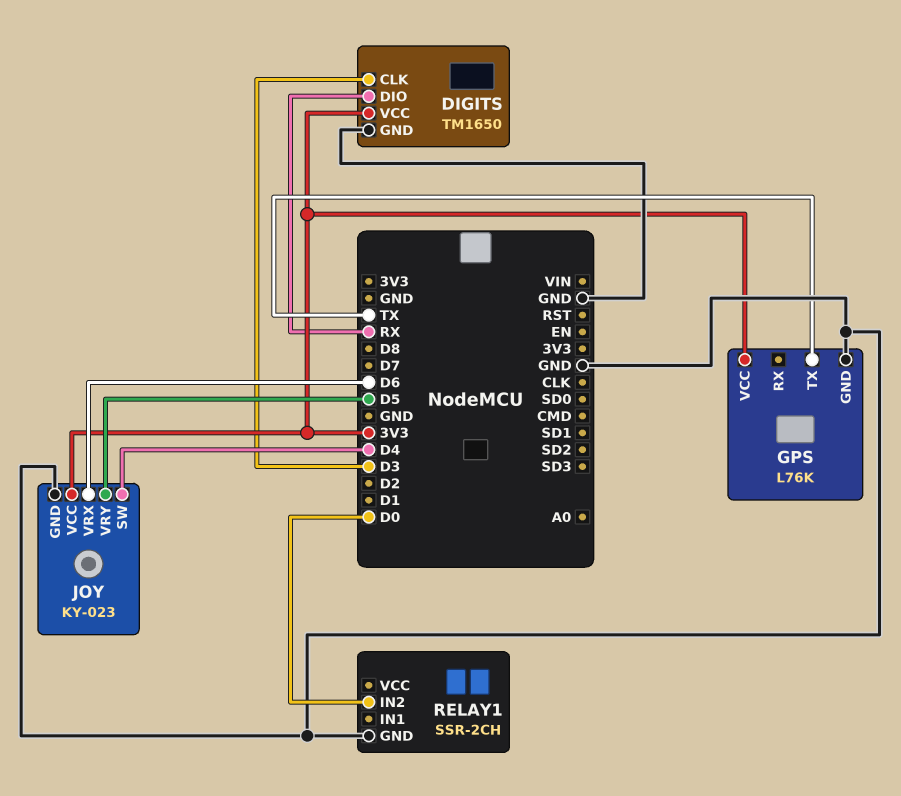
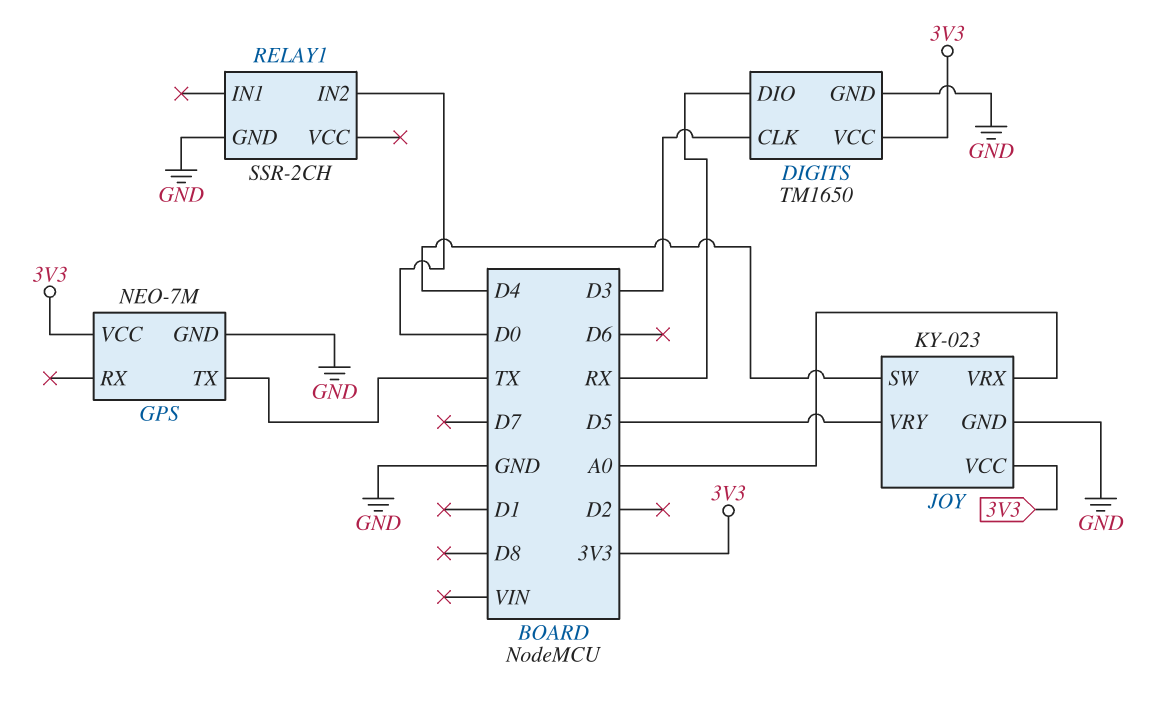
GPS: L76K -> NEO-7M
JOY pin VRX: D6 -> A0

